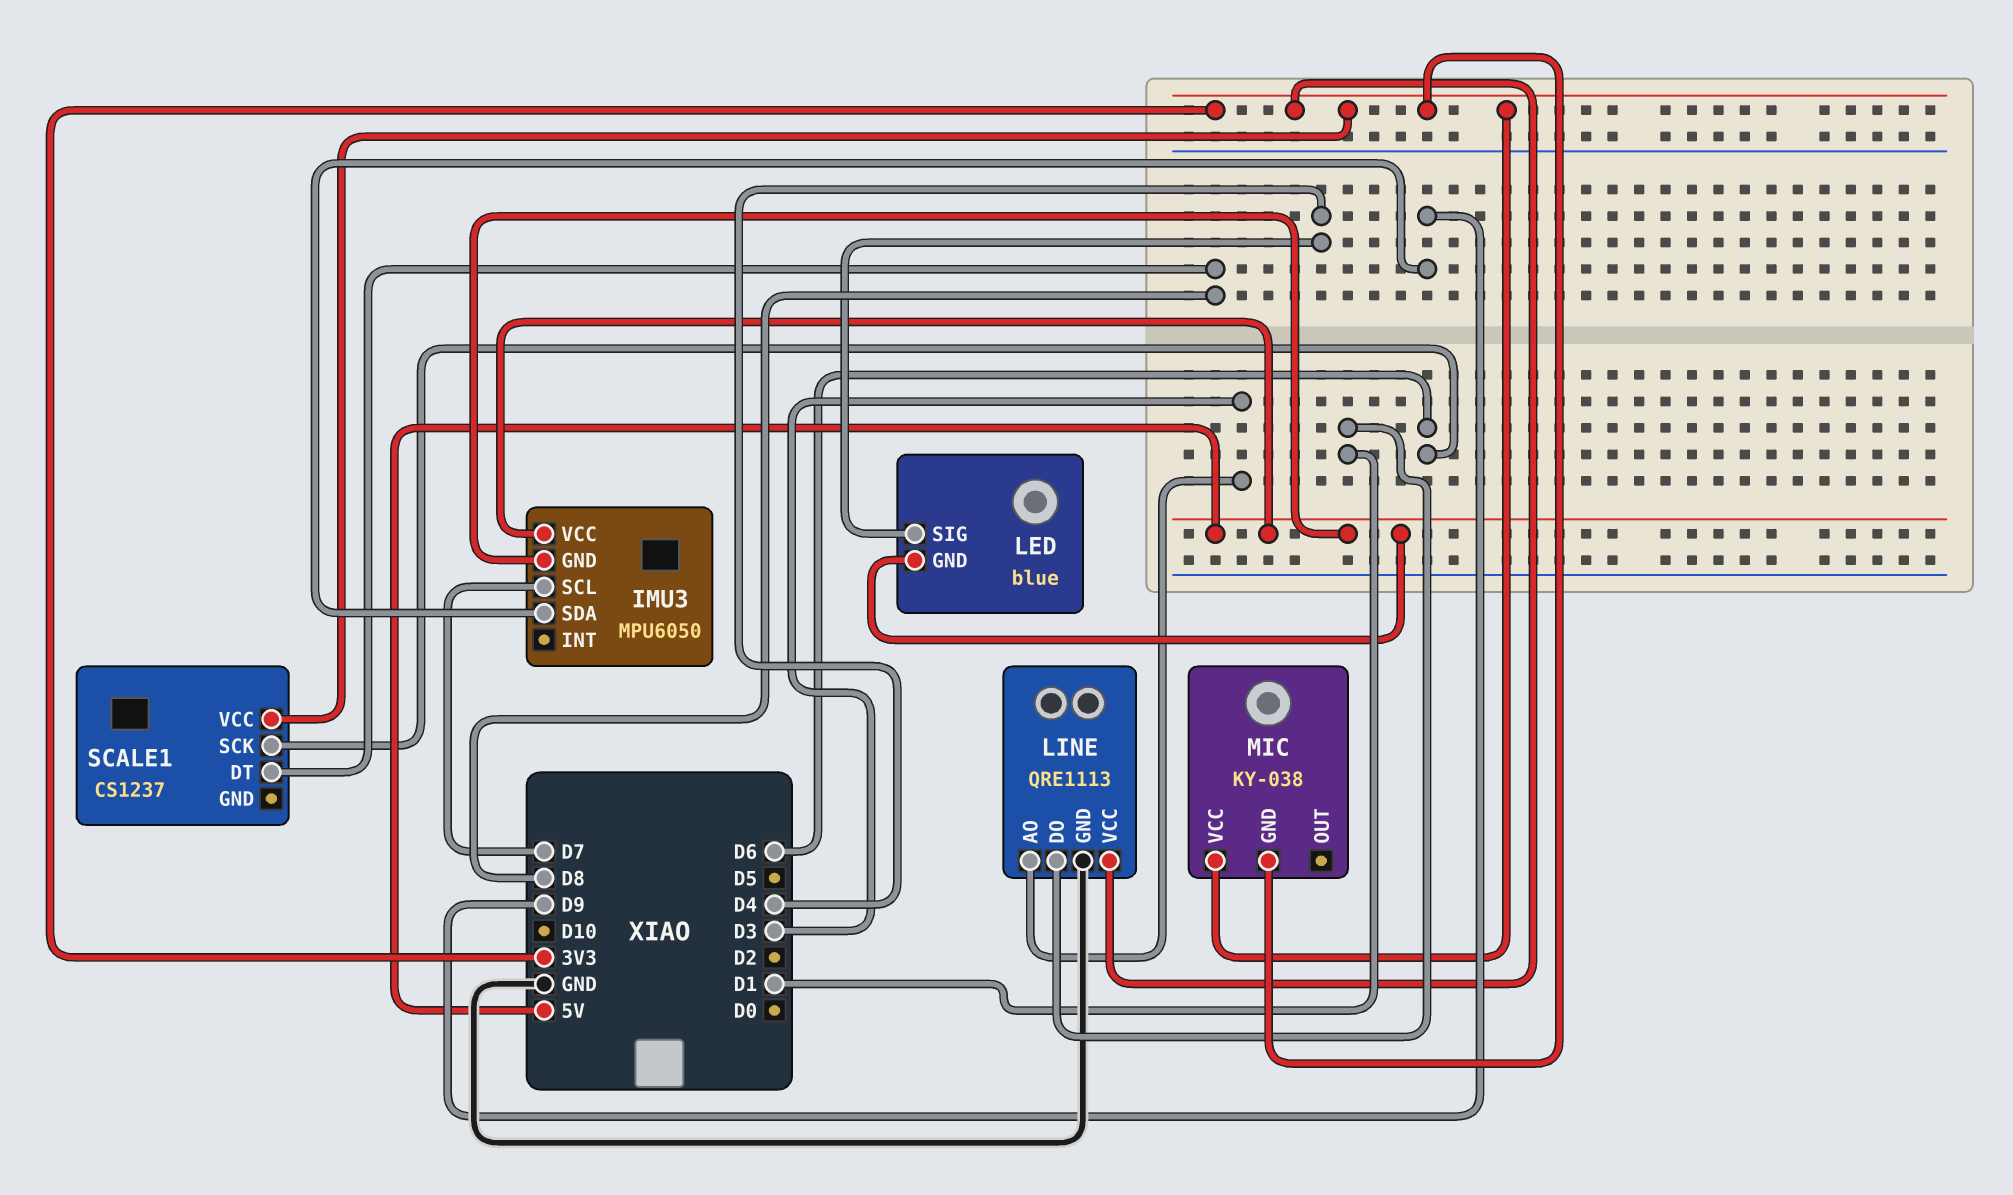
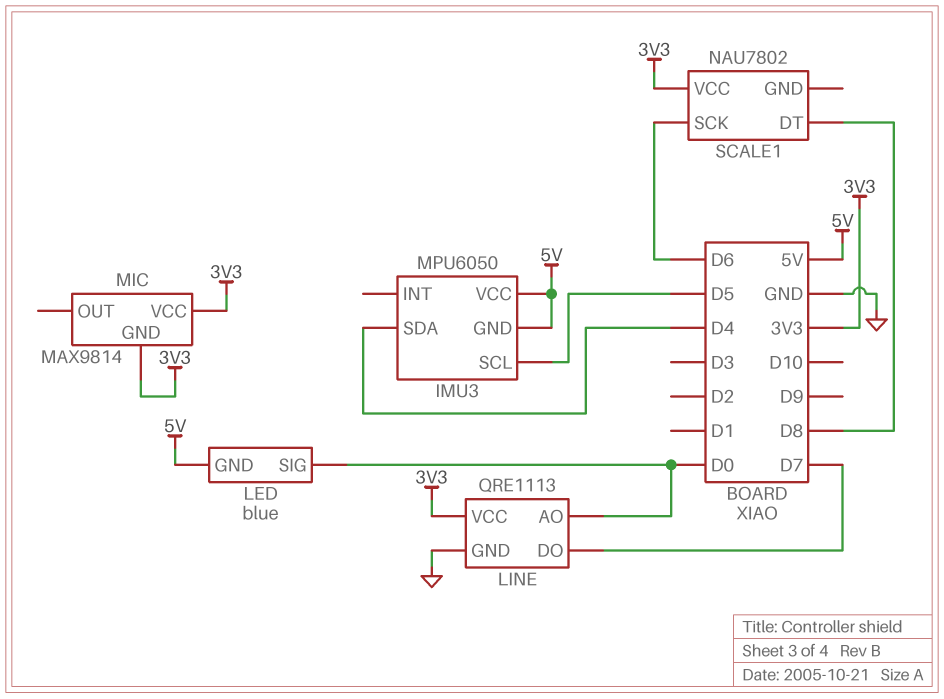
IMU3 pin SCL: D7 -> D5
IMU3 pin SDA: D9 -> D4
LED pin SIG: D4 -> D0
LINE pin AO: D3 -> D0
LINE pin DO: D1 -> D7
MIC: KY-038 -> MAX9814
SCALE1: CS1237 -> NAU7802

